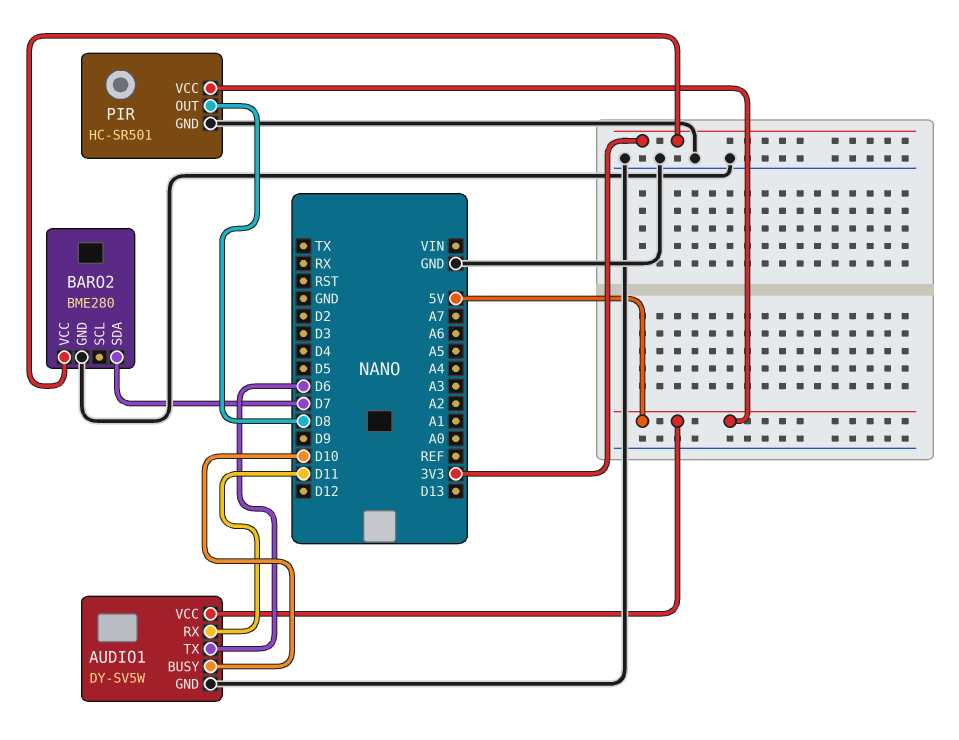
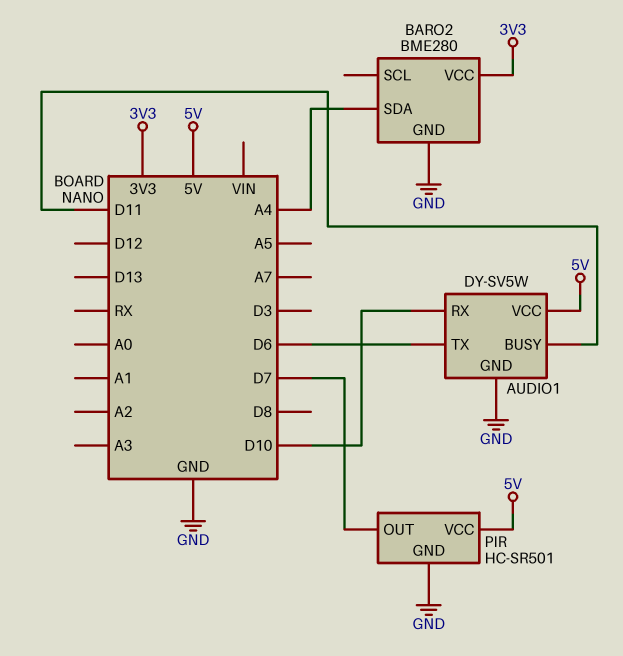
AUDIO1 pin BUSY: D10 -> D11
AUDIO1 pin RX: D11 -> D10
BARO2 pin SDA: D7 -> A4
PIR pin OUT: D8 -> D7

